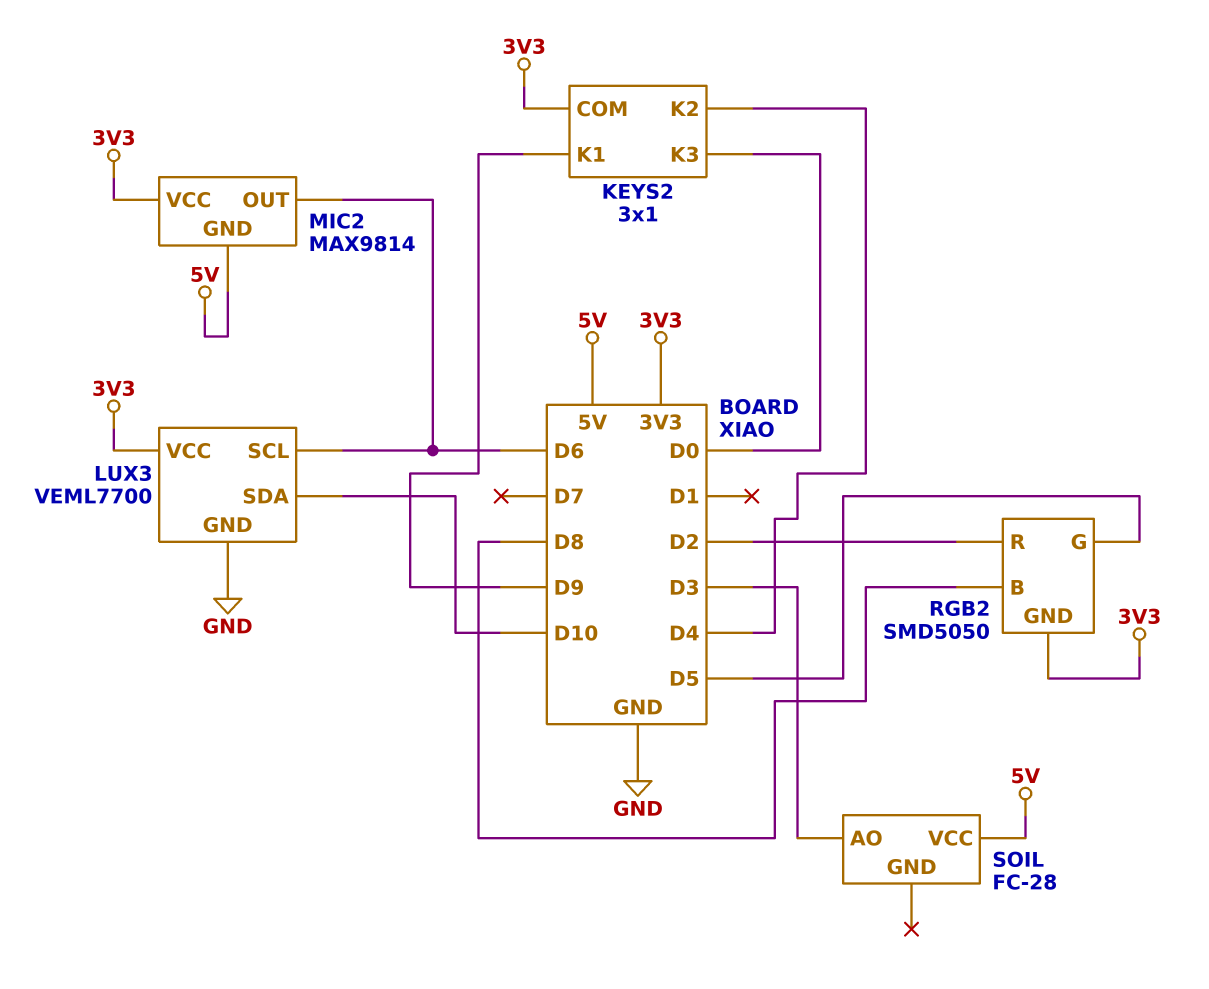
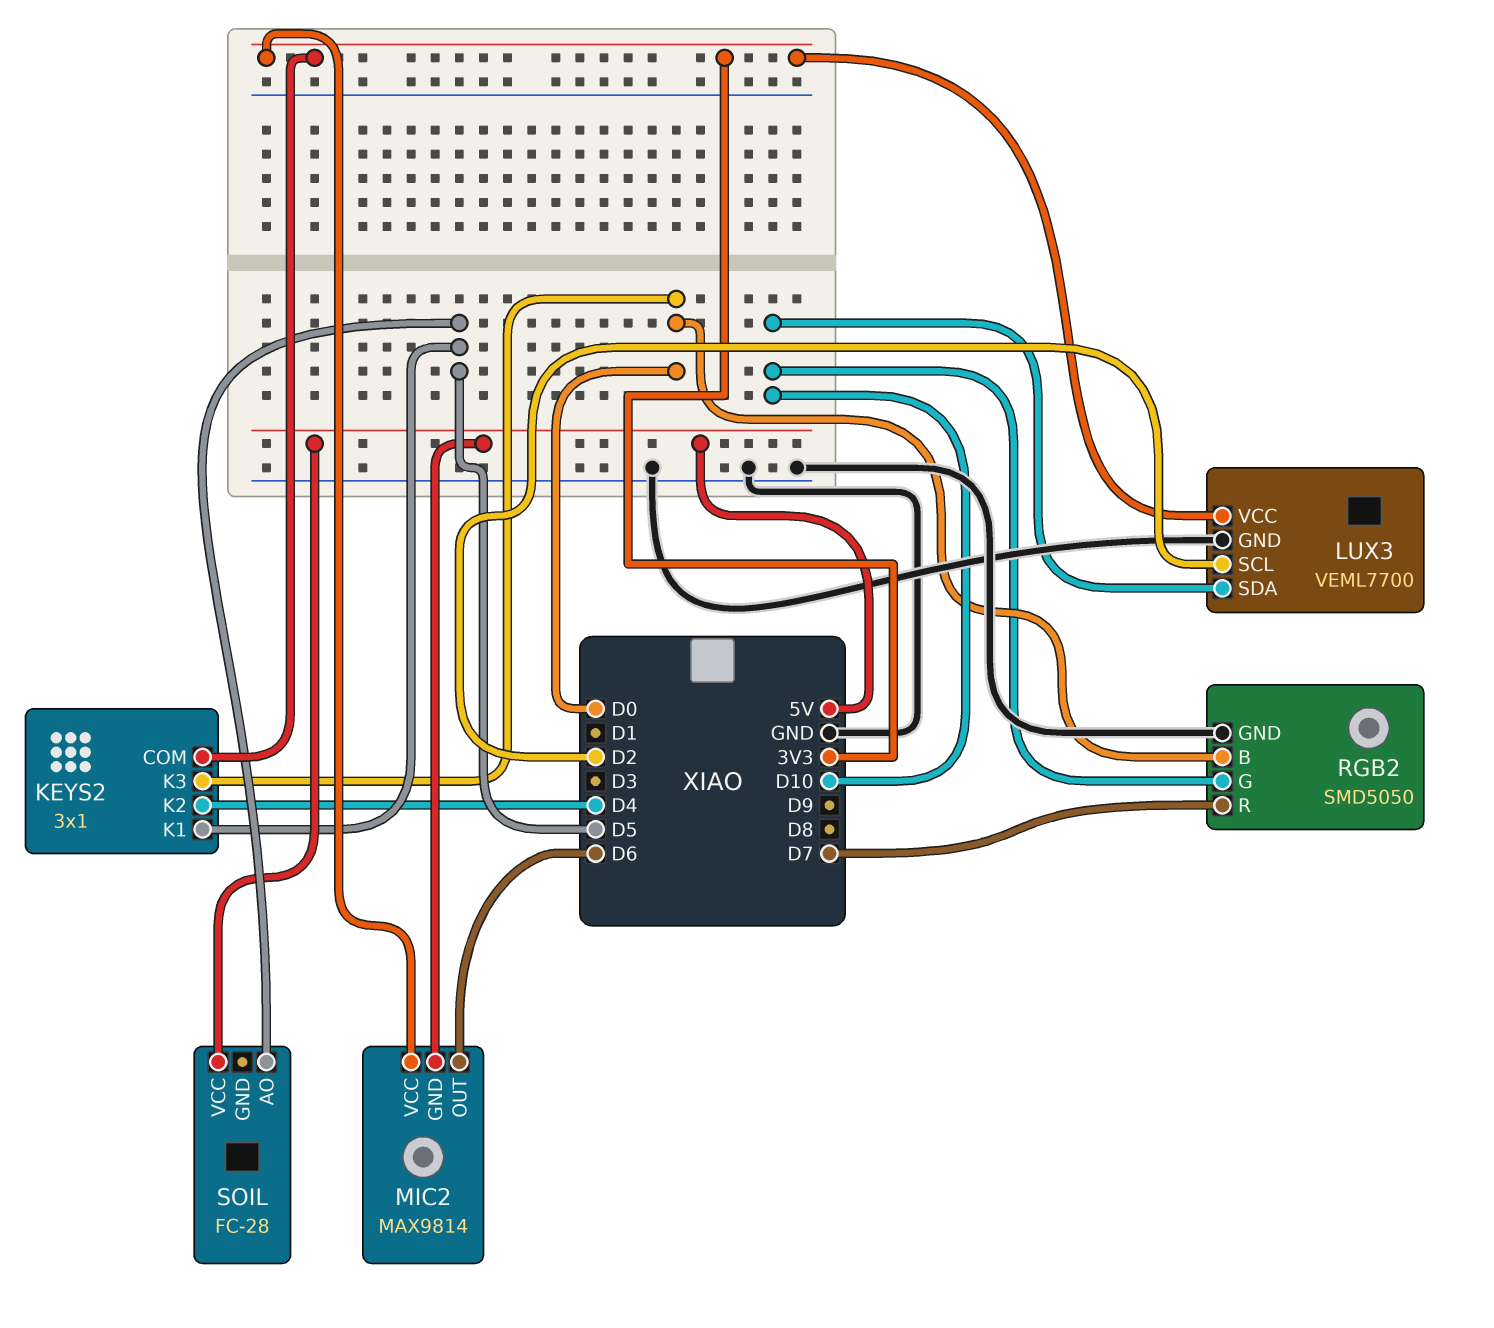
KEYS2 pin K1: D9 -> D5
LUX3 pin SCL: D6 -> D2
RGB2 pin B: D8 -> D0
RGB2 pin G: D5 -> D10
RGB2 pin GND: 3V3 -> GND
RGB2 pin R: D2 -> D7
SOIL pin AO: D3 -> D5

